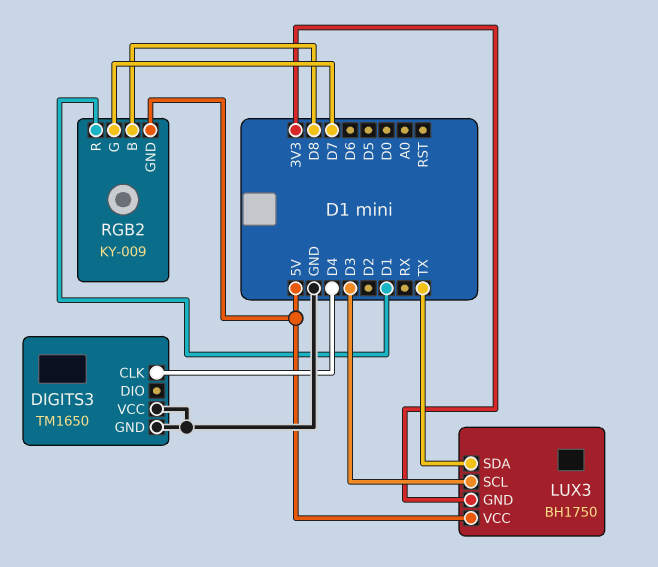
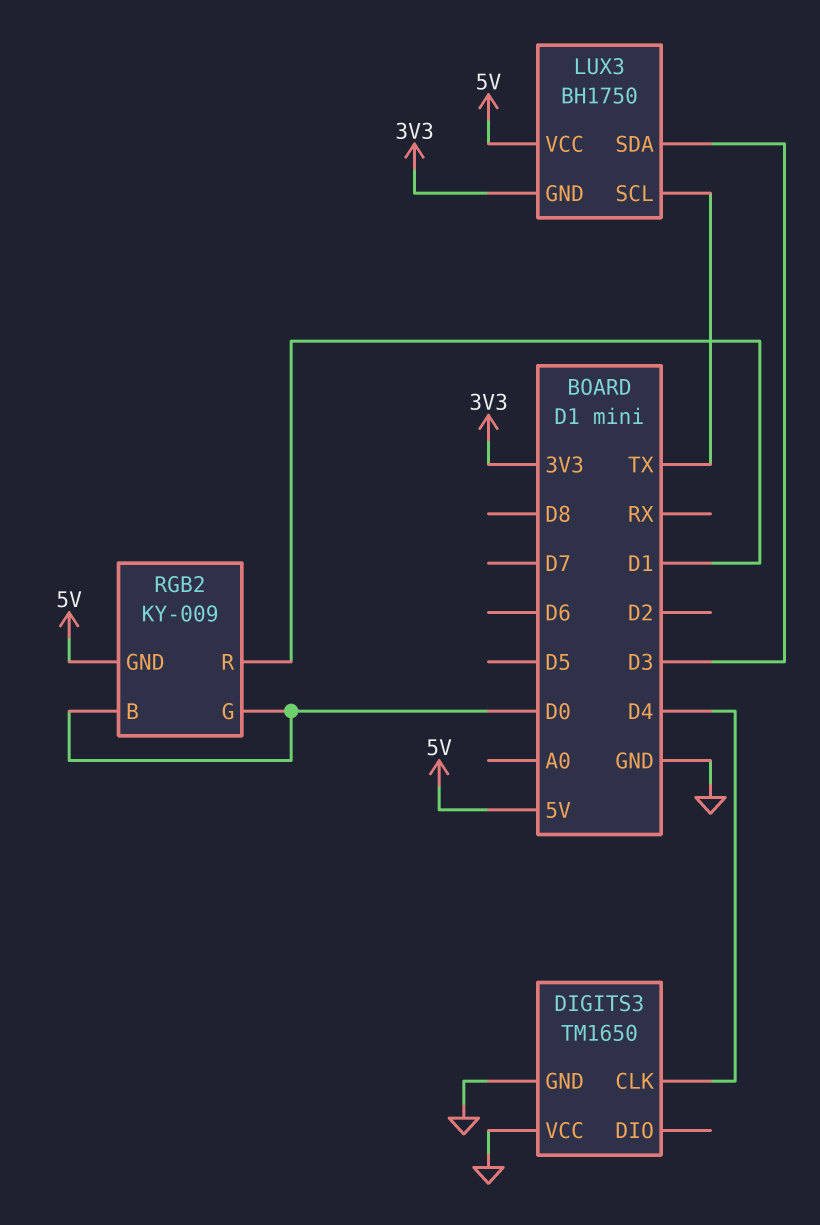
LUX3 pin SCL: D3 -> TX
LUX3 pin SDA: TX -> D3
RGB2 pin B: D8 -> D0
RGB2 pin G: D7 -> D0

